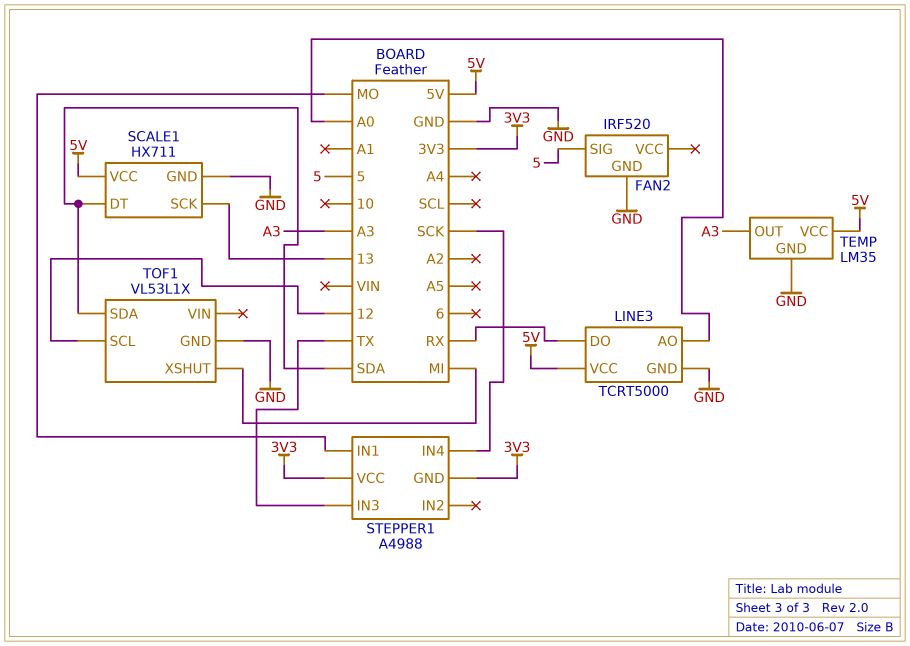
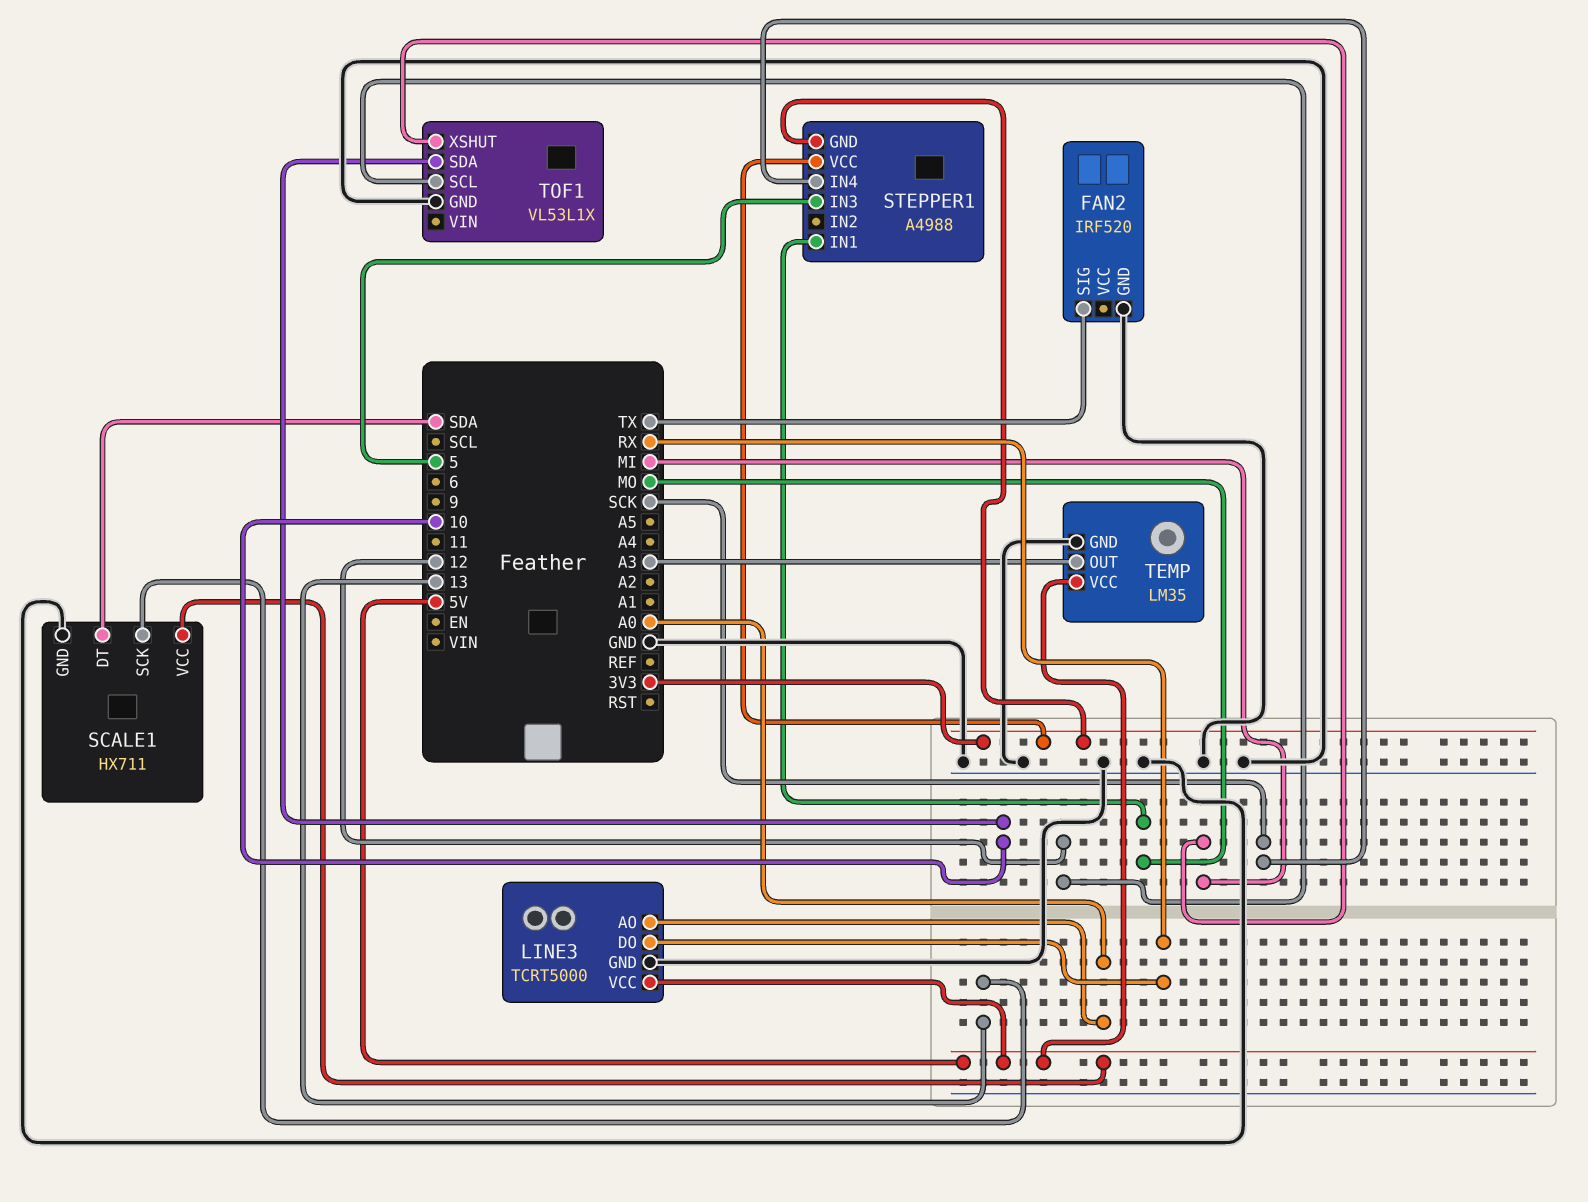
FAN2 pin SIG: 5 -> TX
STEPPER1 pin IN3: TX -> 5
TOF1 pin SDA: SDA -> 10

